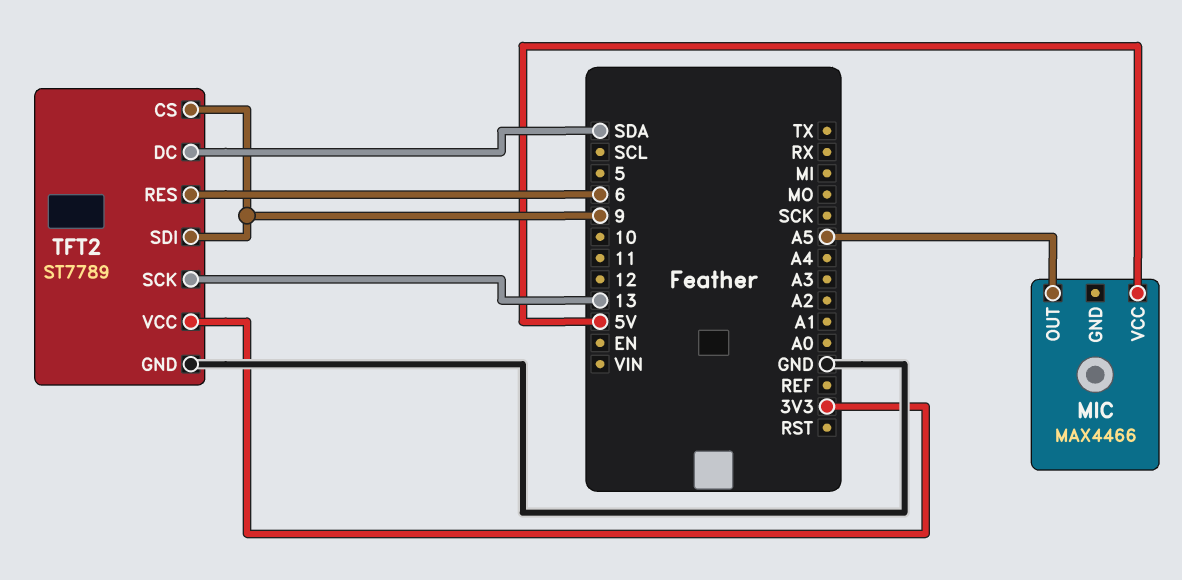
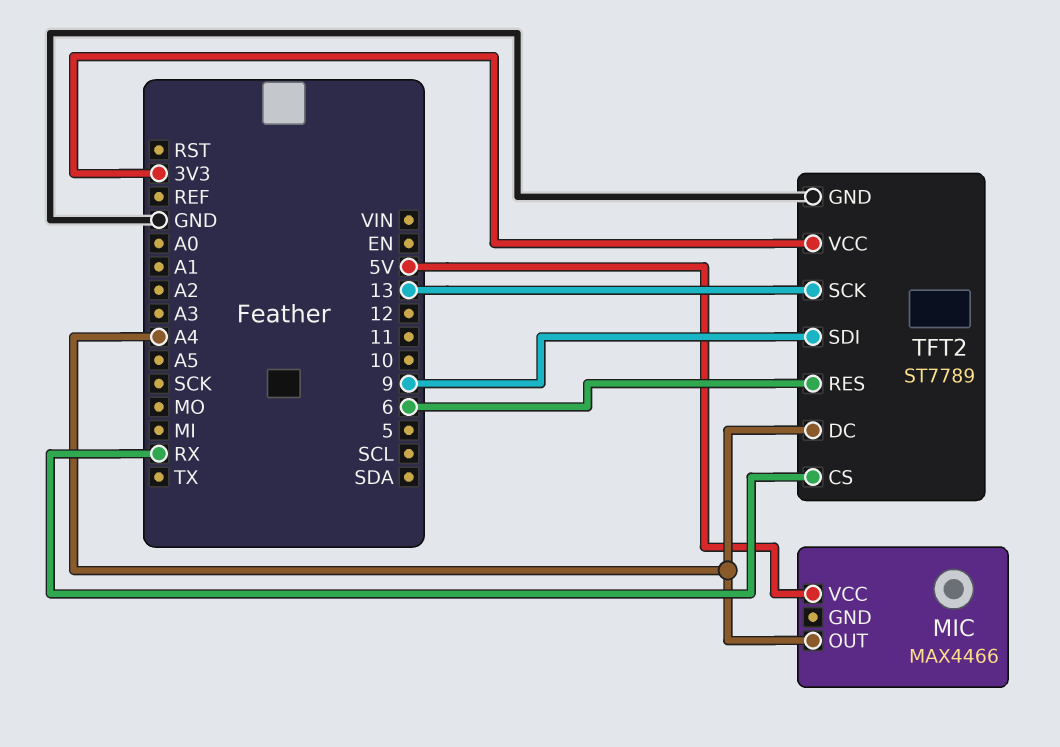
MIC pin OUT: A5 -> A4
TFT2 pin CS: 9 -> RX
TFT2 pin DC: SDA -> A4

